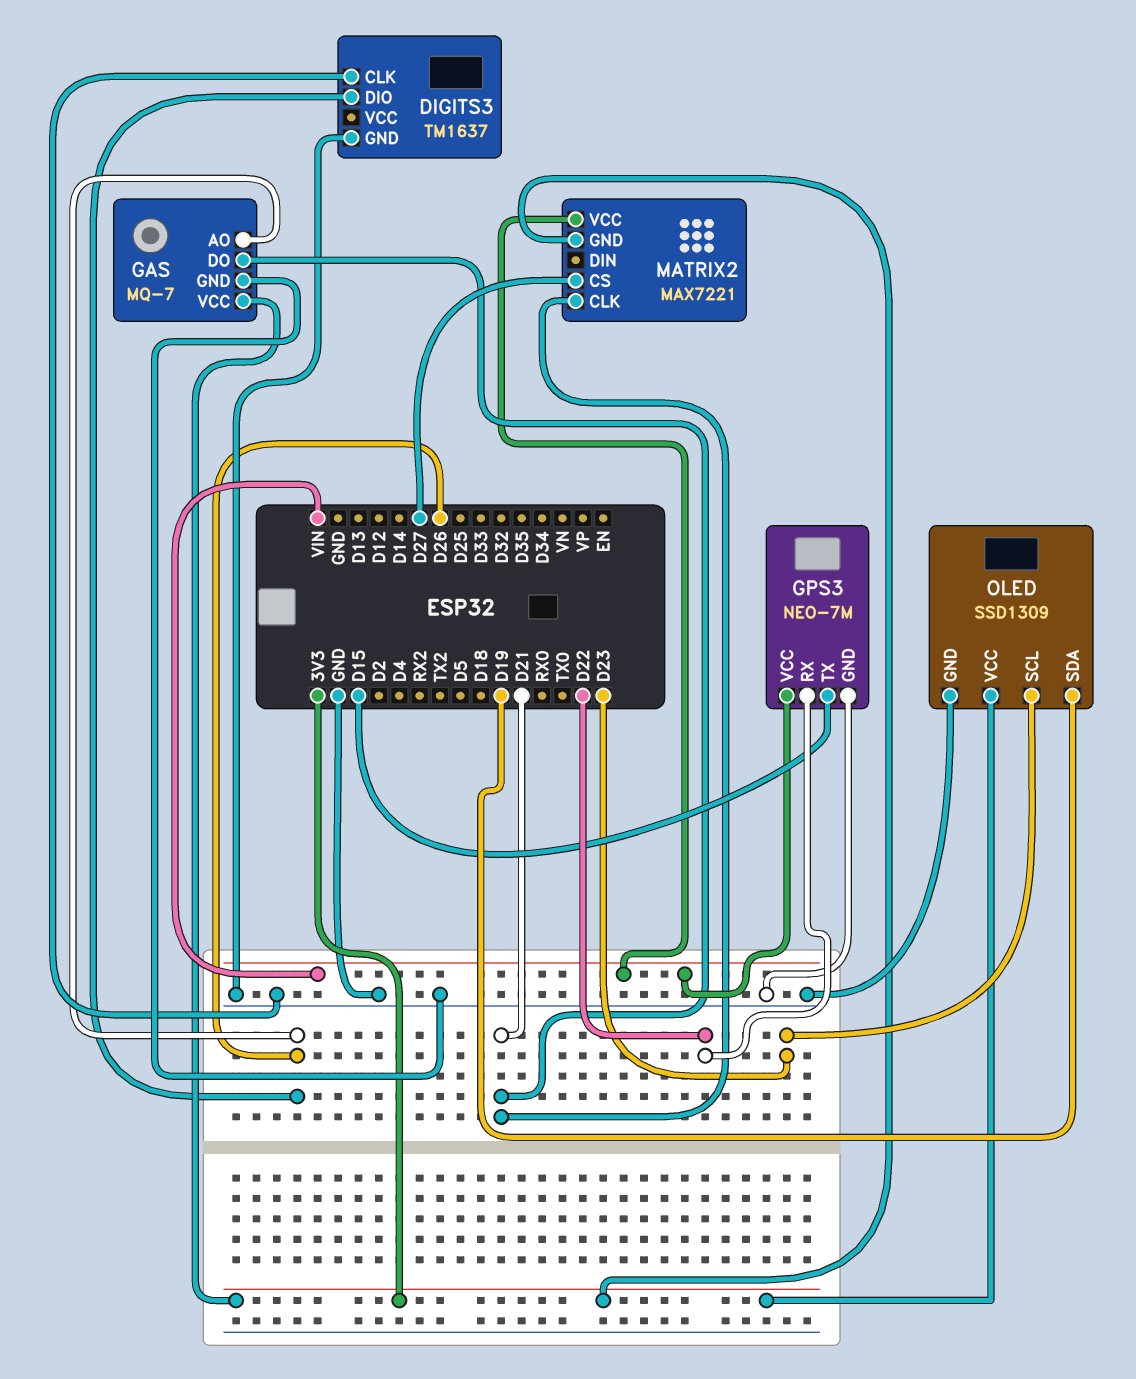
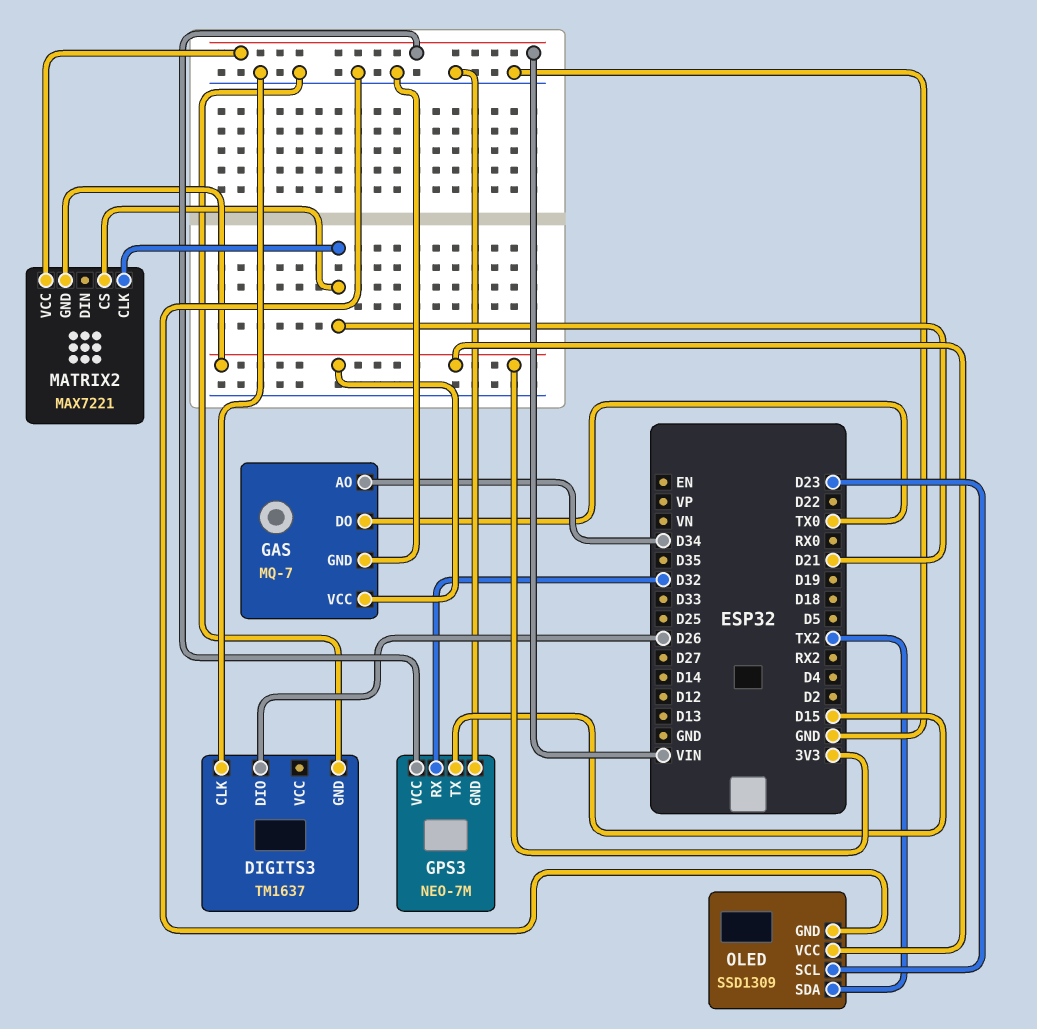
GAS pin AO: D26 -> D34
GAS pin DO: D21 -> TX0
GPS3 pin RX: D22 -> D32
MATRIX2 pin CS: D27 -> D21
OLED pin SDA: D19 -> TX2

